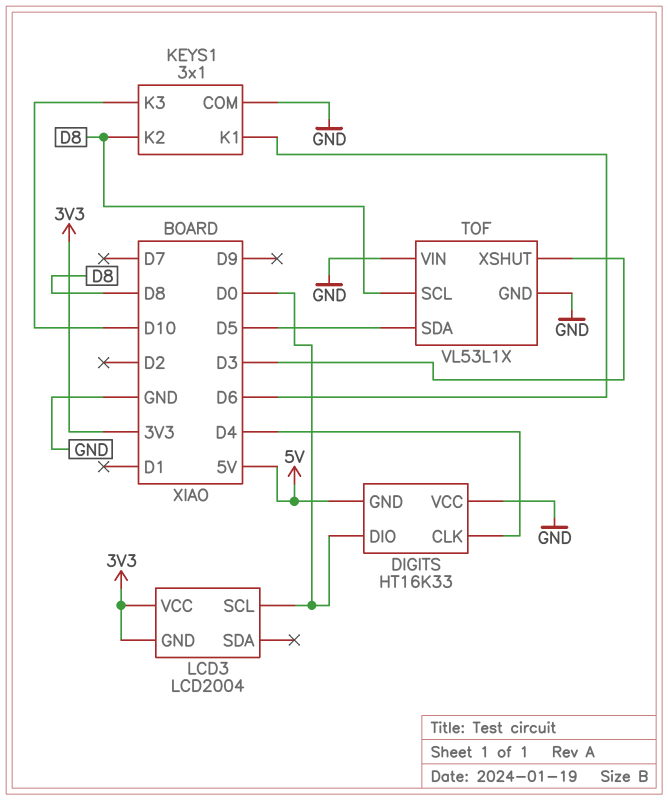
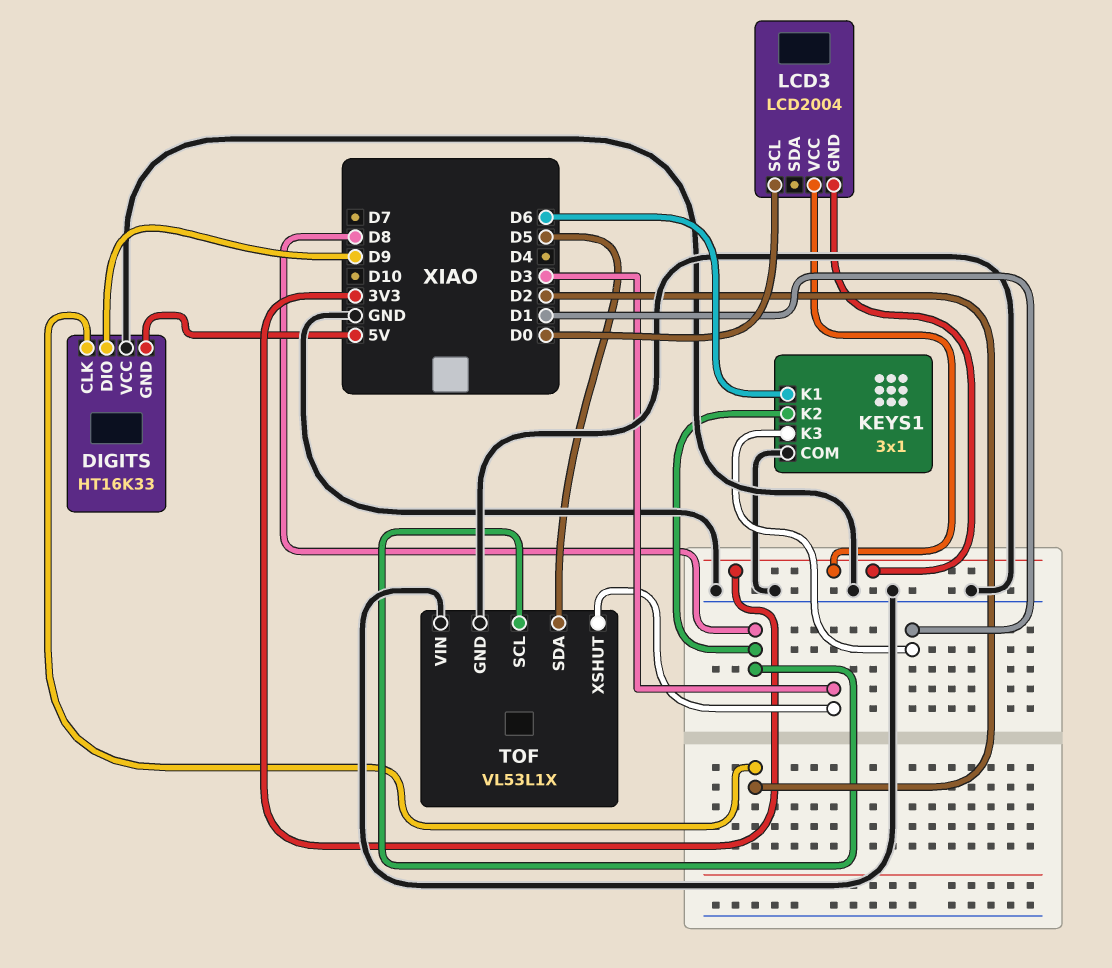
DIGITS pin CLK: D4 -> D2
DIGITS pin DIO: D0 -> D9
KEYS1 pin K3: D10 -> D1

